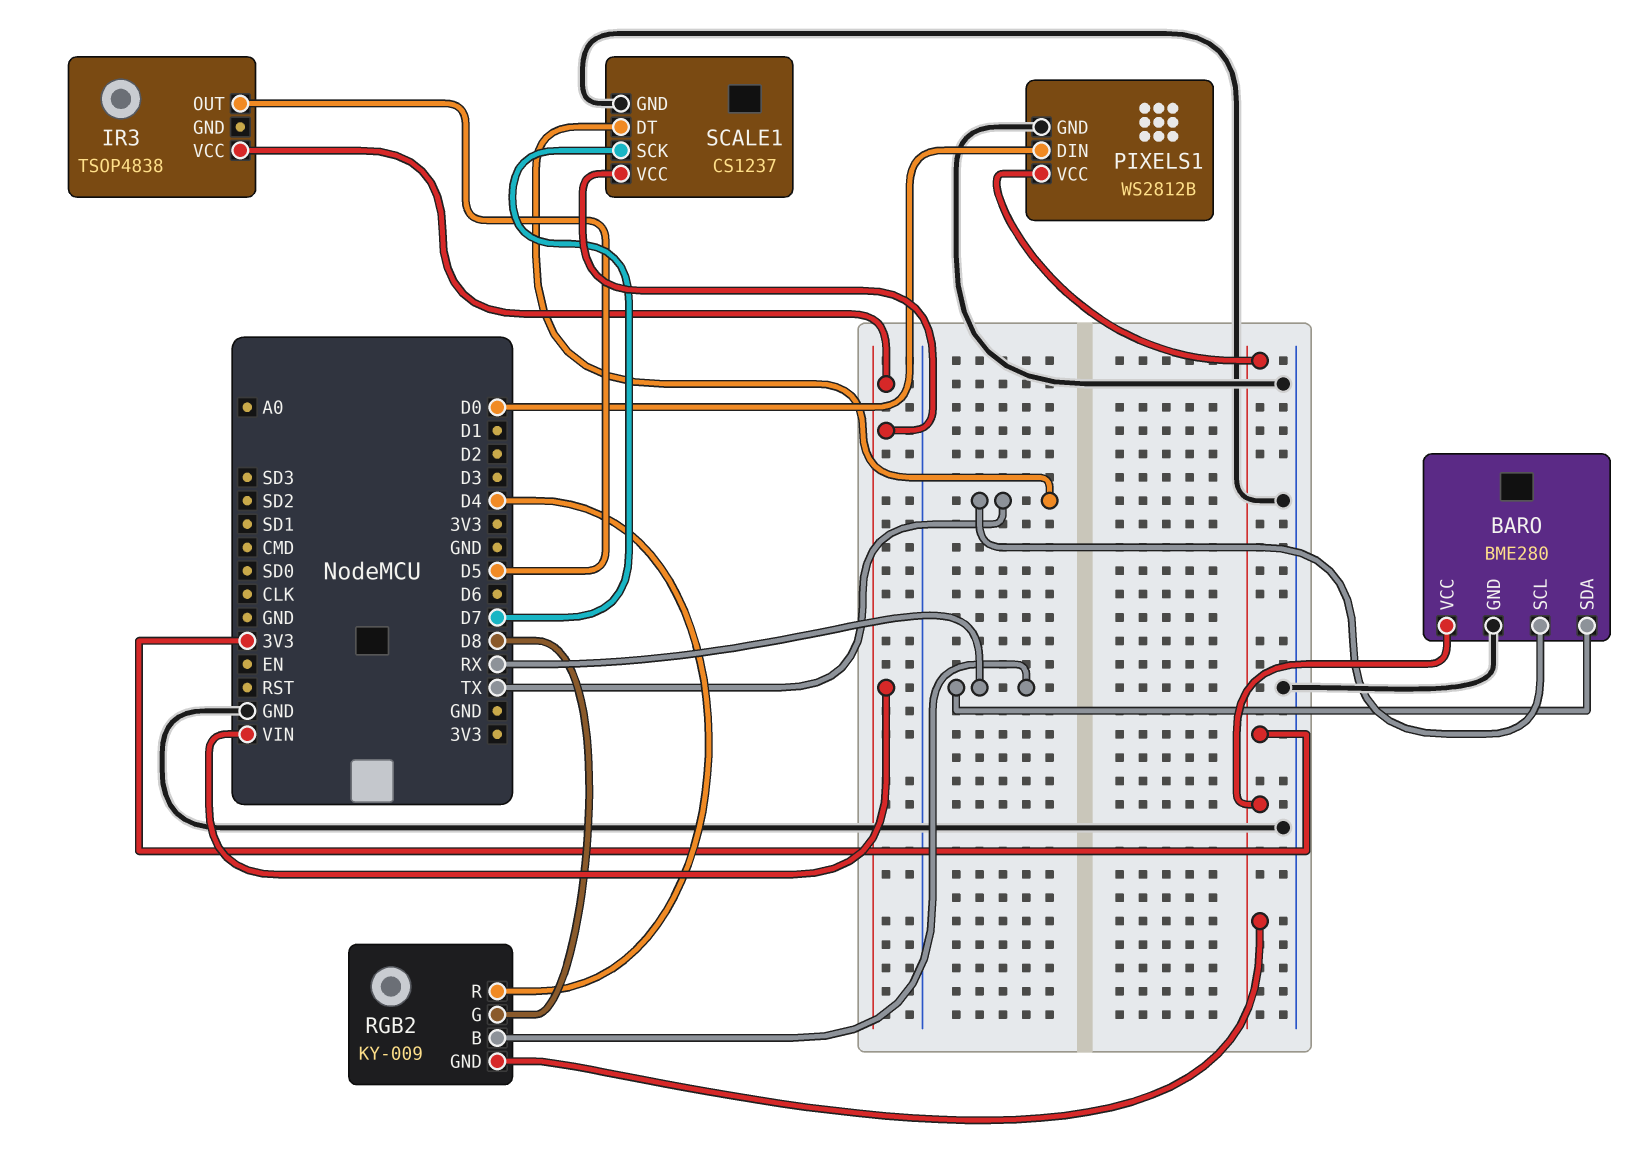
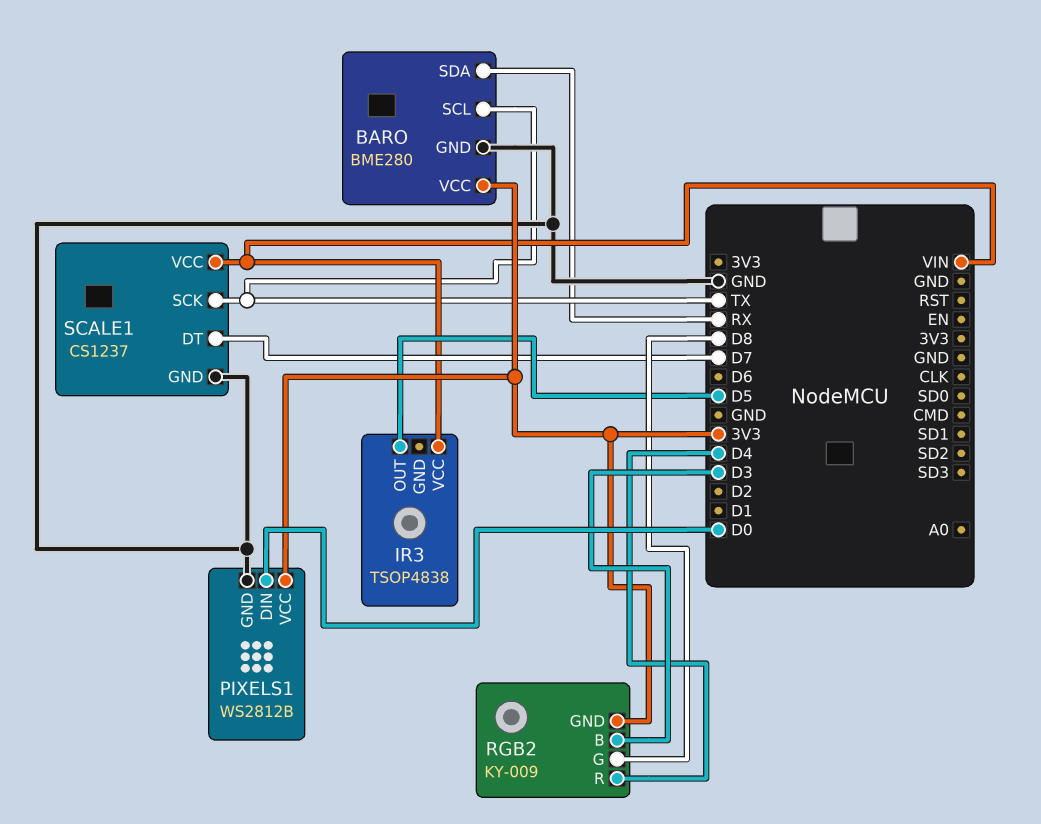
RGB2 pin B: RX -> D3
SCALE1 pin DT: TX -> D7
SCALE1 pin SCK: D7 -> TX

